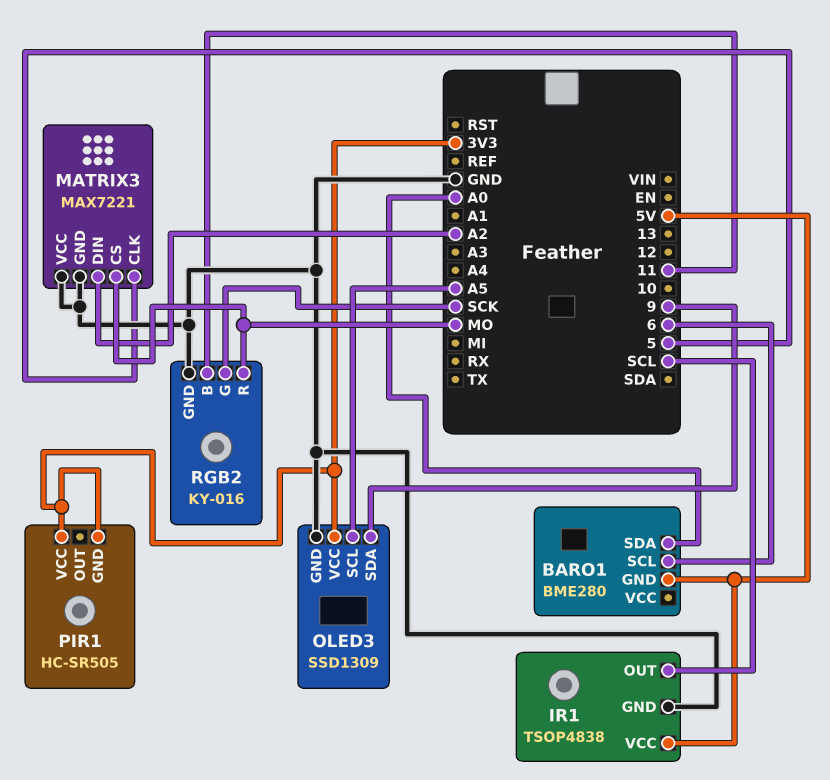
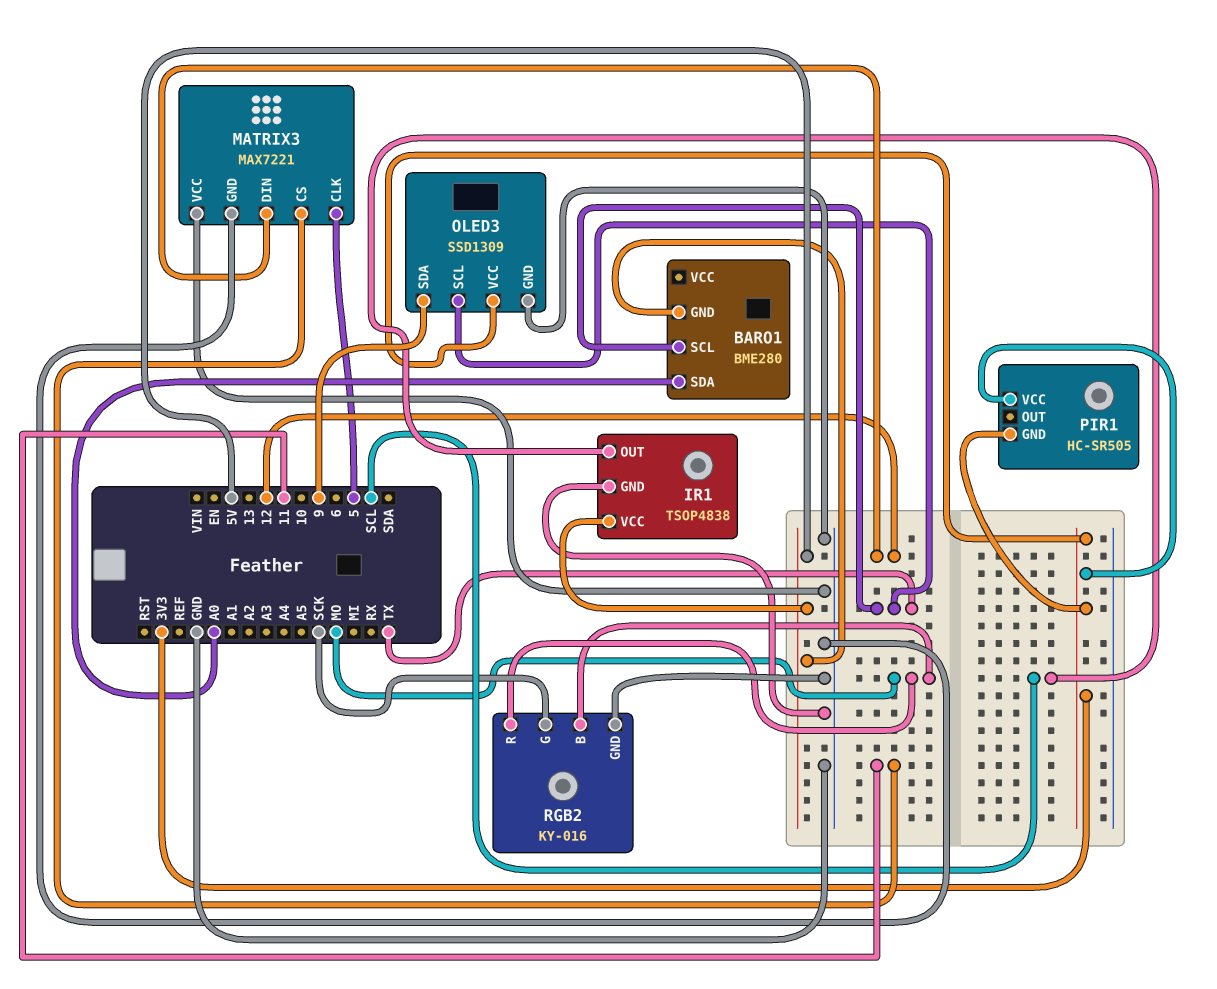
BARO1 pin SCL: 6 -> TX
MATRIX3 pin CS: MO -> 11
MATRIX3 pin DIN: A2 -> 12
OLED3 pin SCL: A5 -> TX
RGB2 pin B: 11 -> MO

